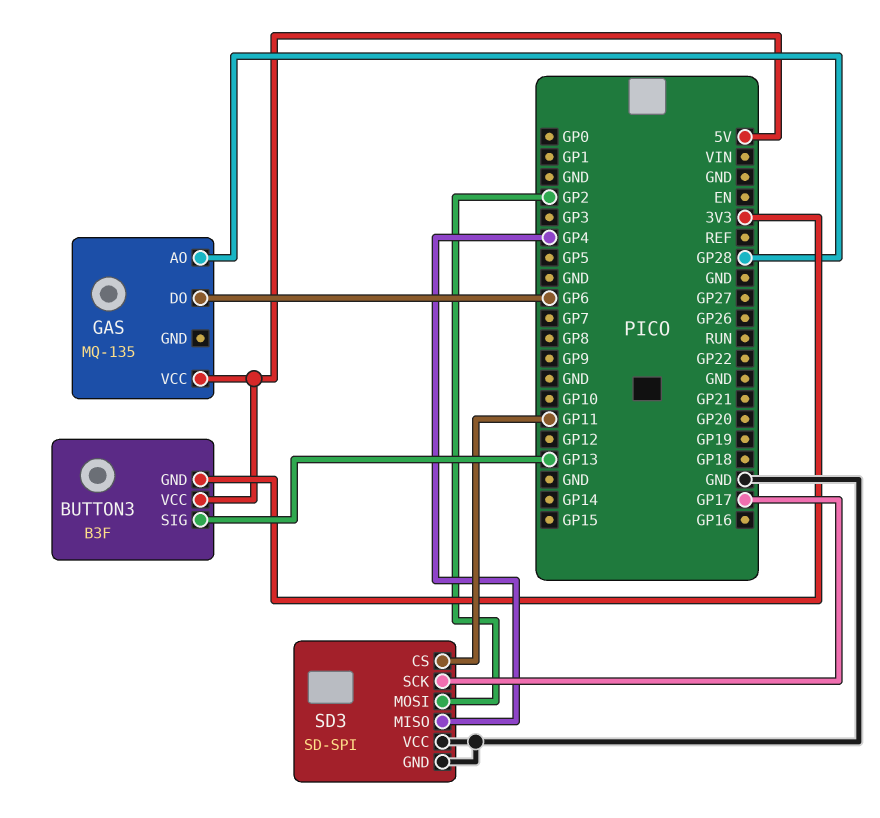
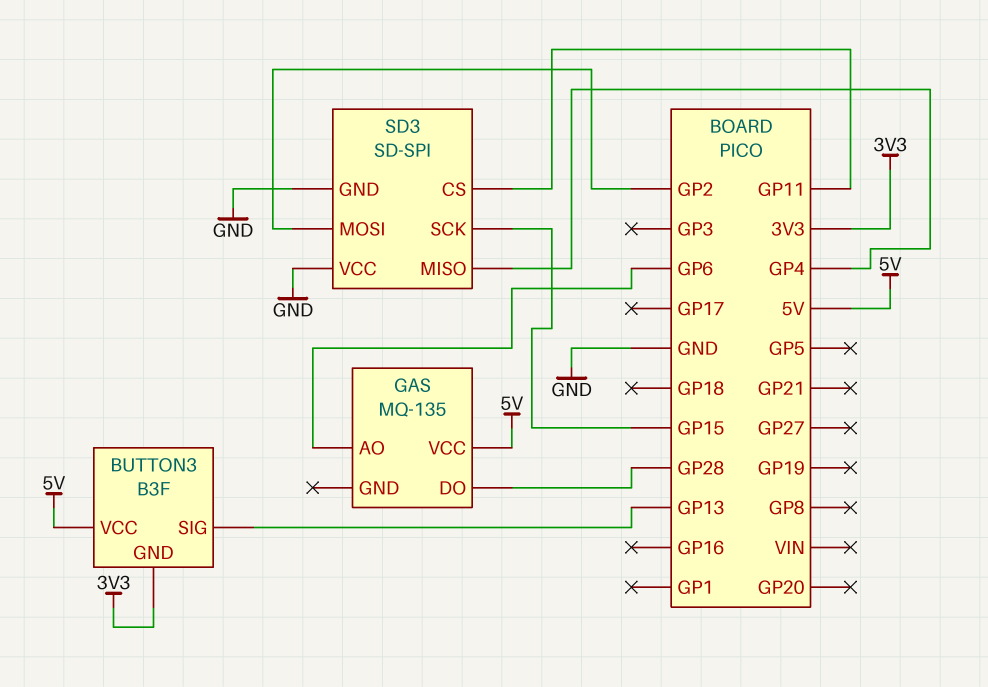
GAS pin AO: GP28 -> GP6
GAS pin DO: GP6 -> GP28
SD3 pin SCK: GP17 -> GP15

